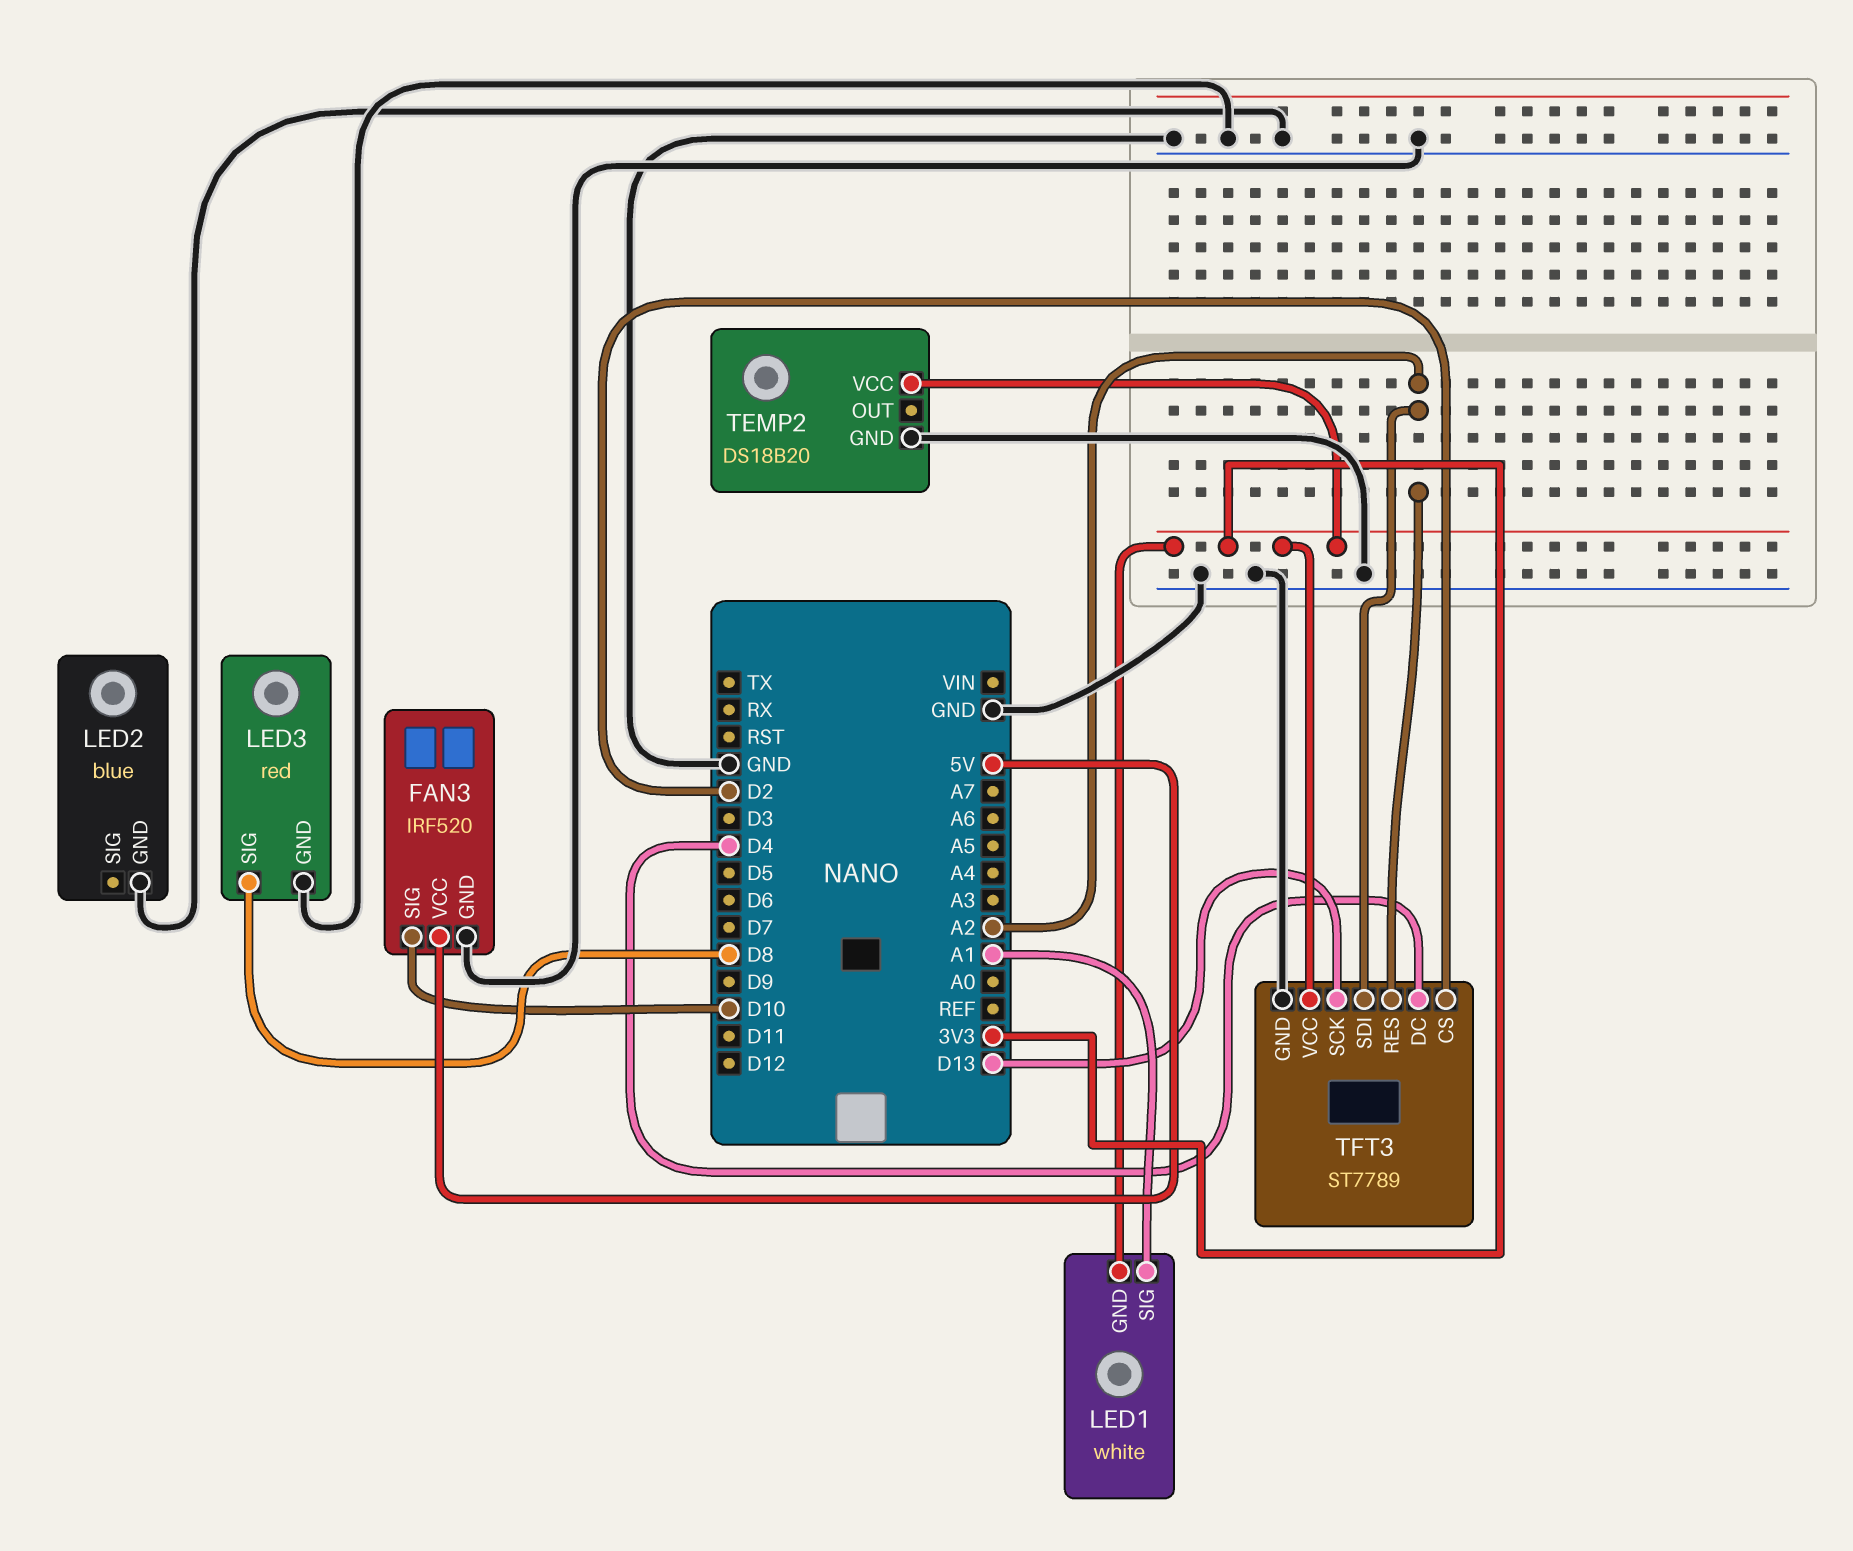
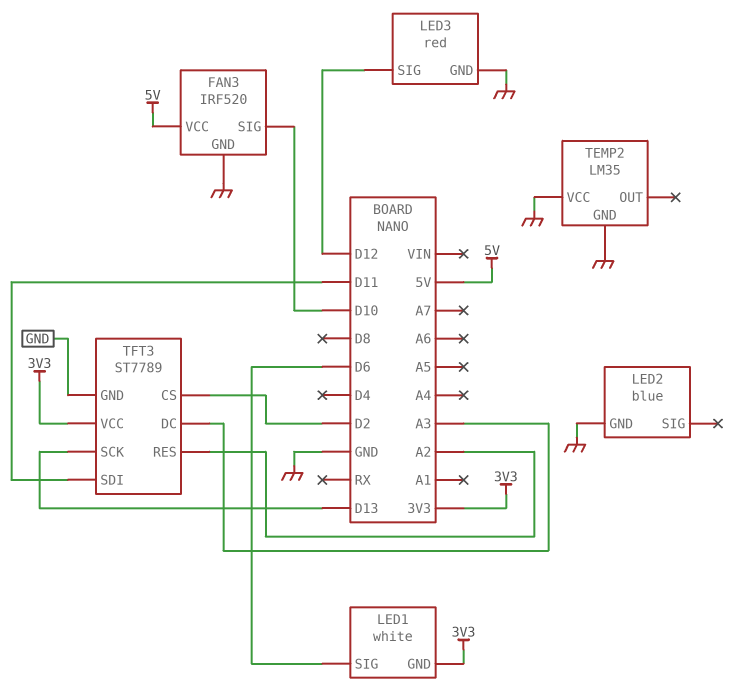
LED1 pin SIG: A1 -> D6
LED3 pin SIG: D8 -> D12
TEMP2: DS18B20 -> LM35
TEMP2 pin VCC: 3V3 -> GND
TFT3 pin DC: D4 -> A3
TFT3 pin SDI: A2 -> D11

